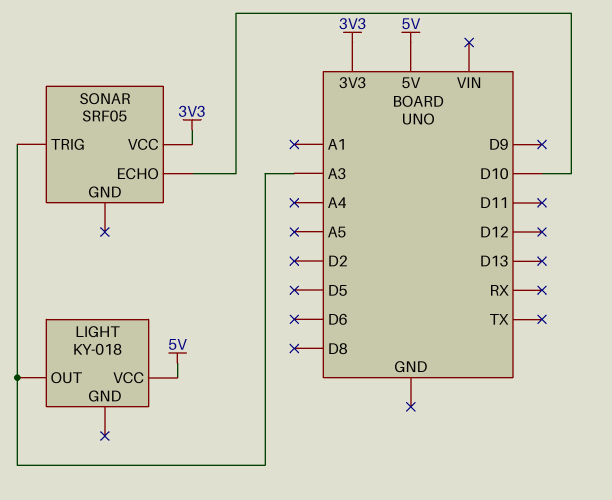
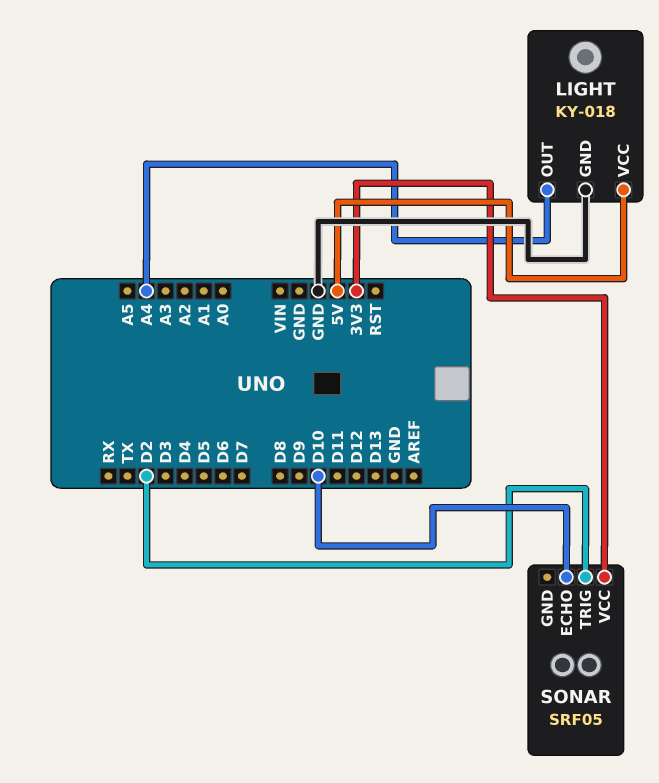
LIGHT pin GND: none -> GND
LIGHT pin OUT: A3 -> A4
SONAR pin TRIG: A3 -> D2

